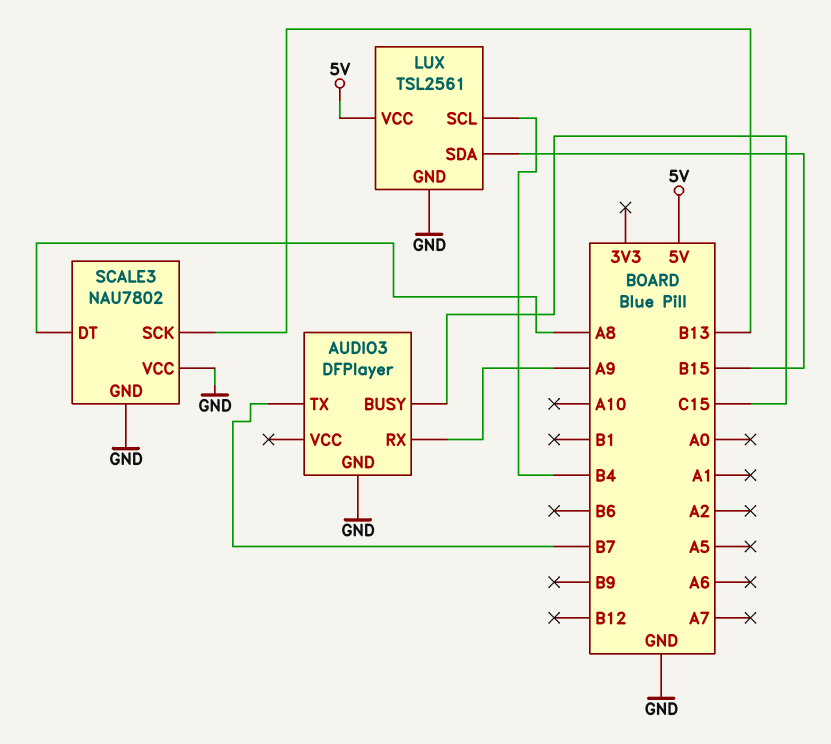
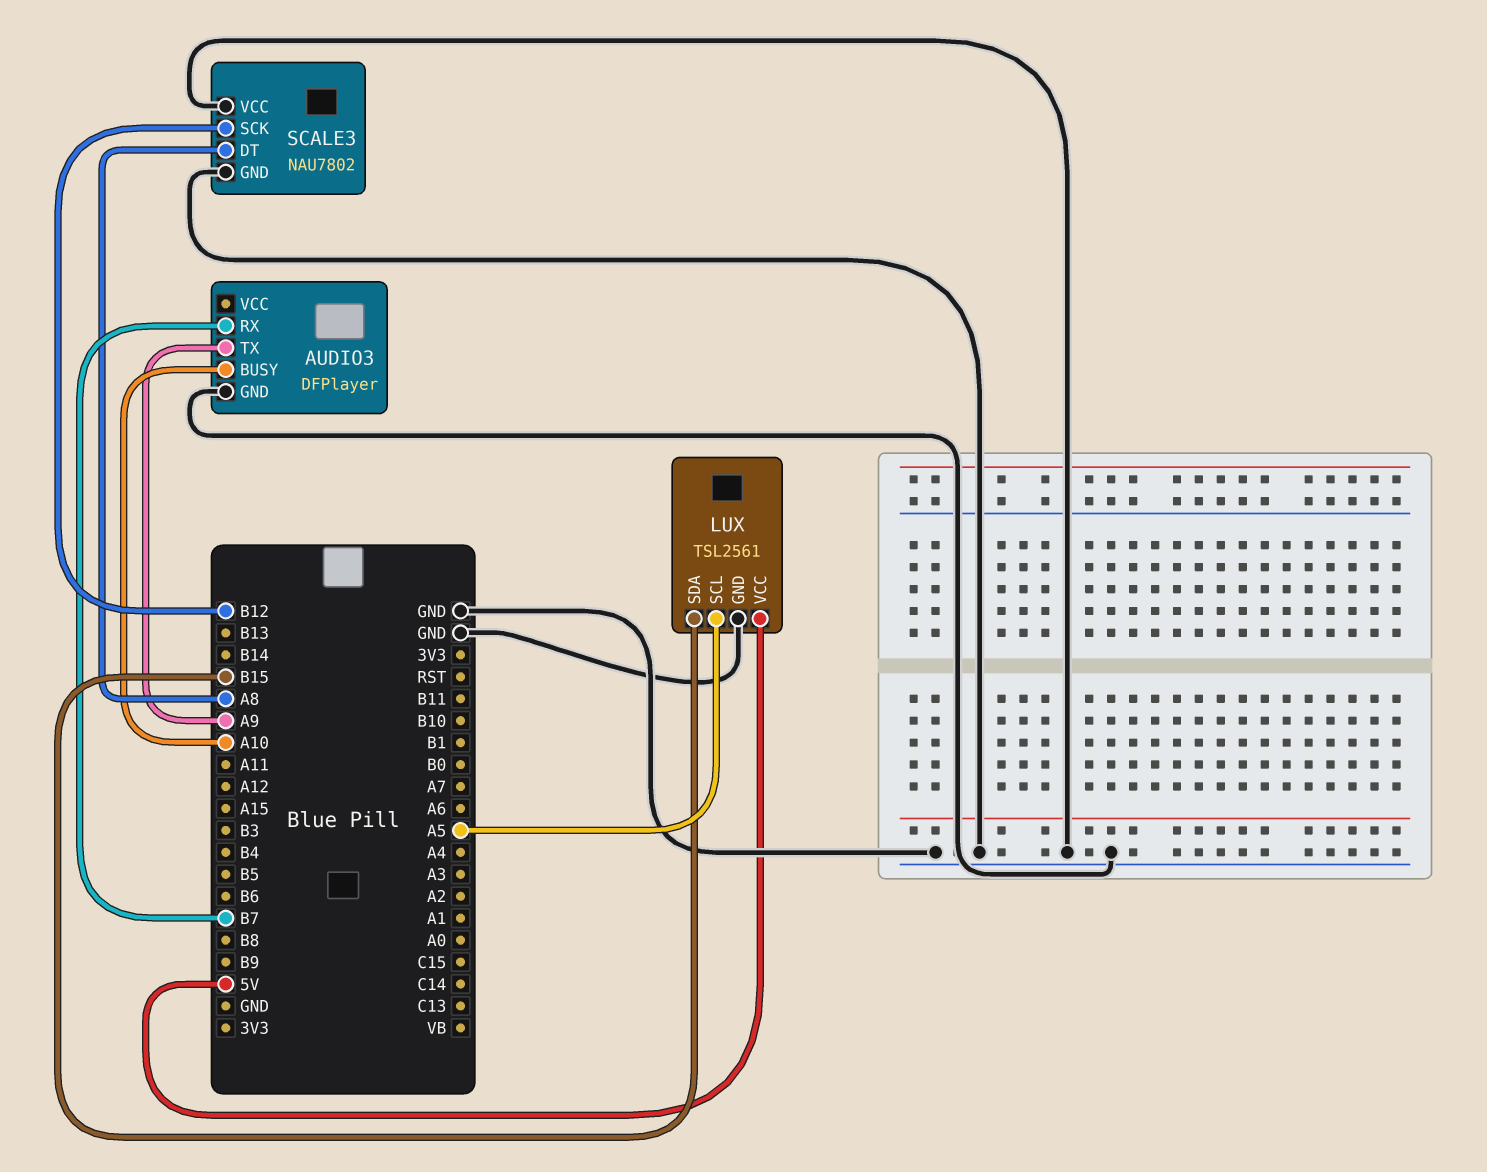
AUDIO3 pin BUSY: C15 -> A10
AUDIO3 pin RX: A9 -> B7
AUDIO3 pin TX: B7 -> A9
LUX pin SCL: B4 -> A5
SCALE3 pin SCK: B13 -> B12

